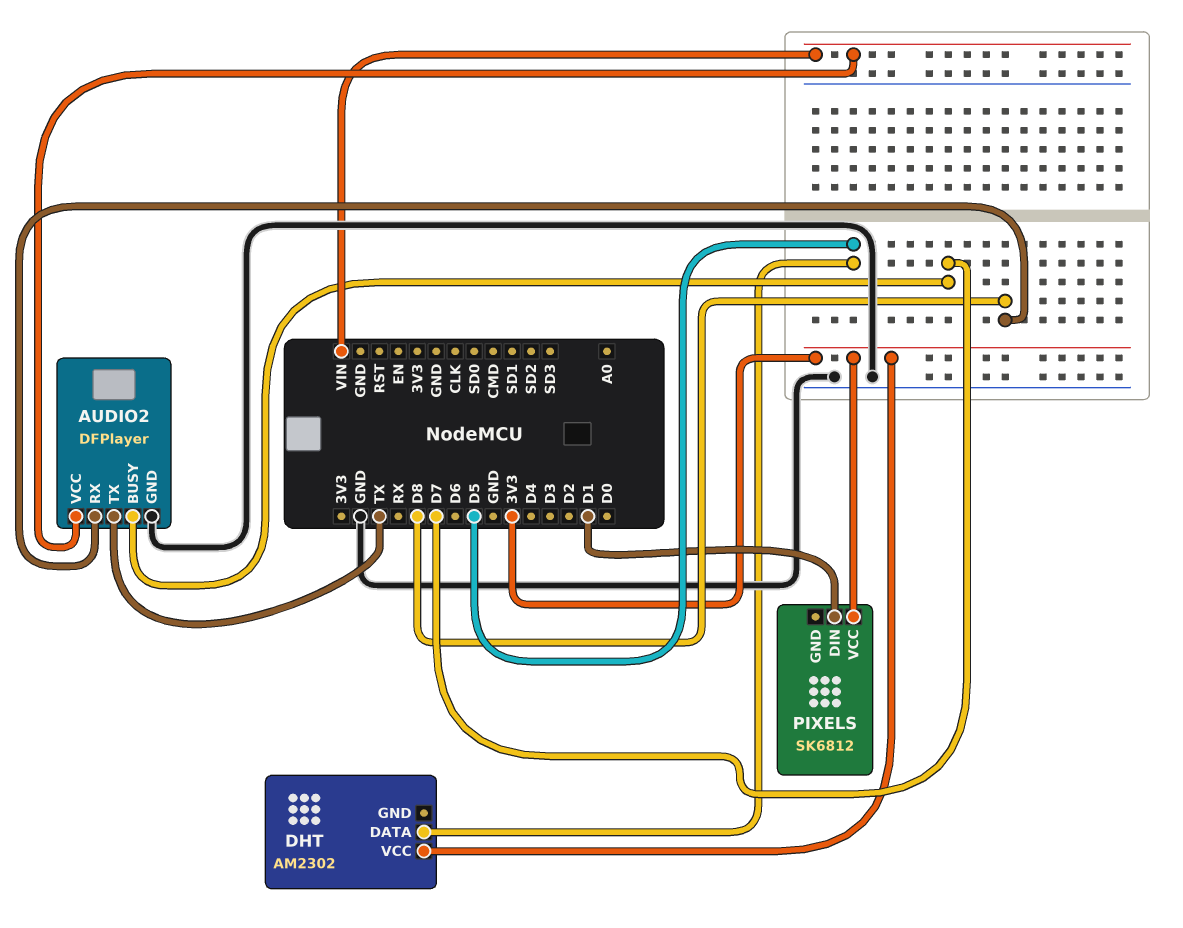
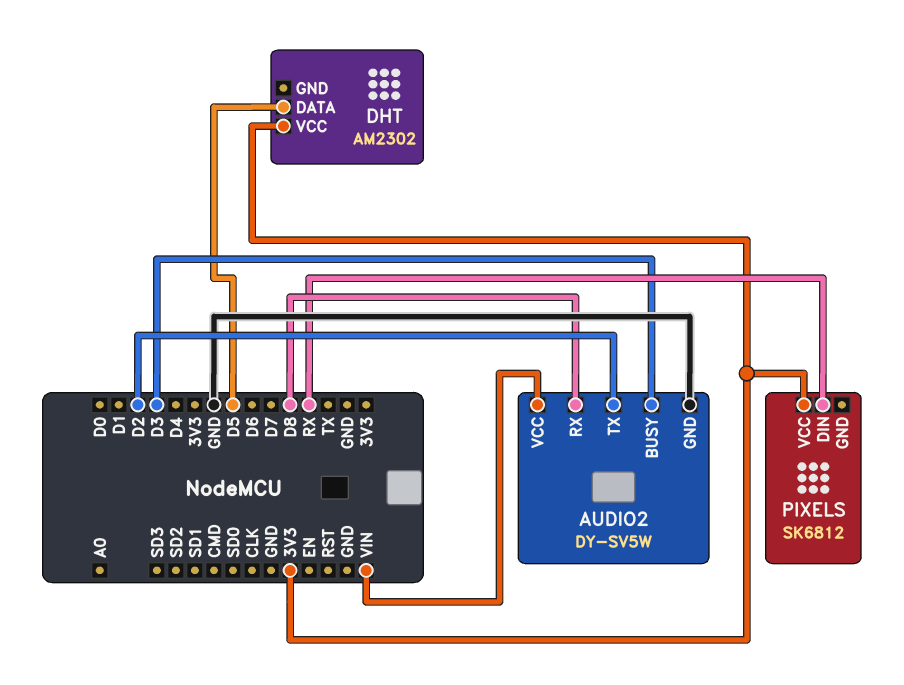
AUDIO2: DFPlayer -> DY-SV5W
AUDIO2 pin BUSY: D7 -> D3
AUDIO2 pin TX: TX -> D2
PIXELS pin DIN: D1 -> RX

